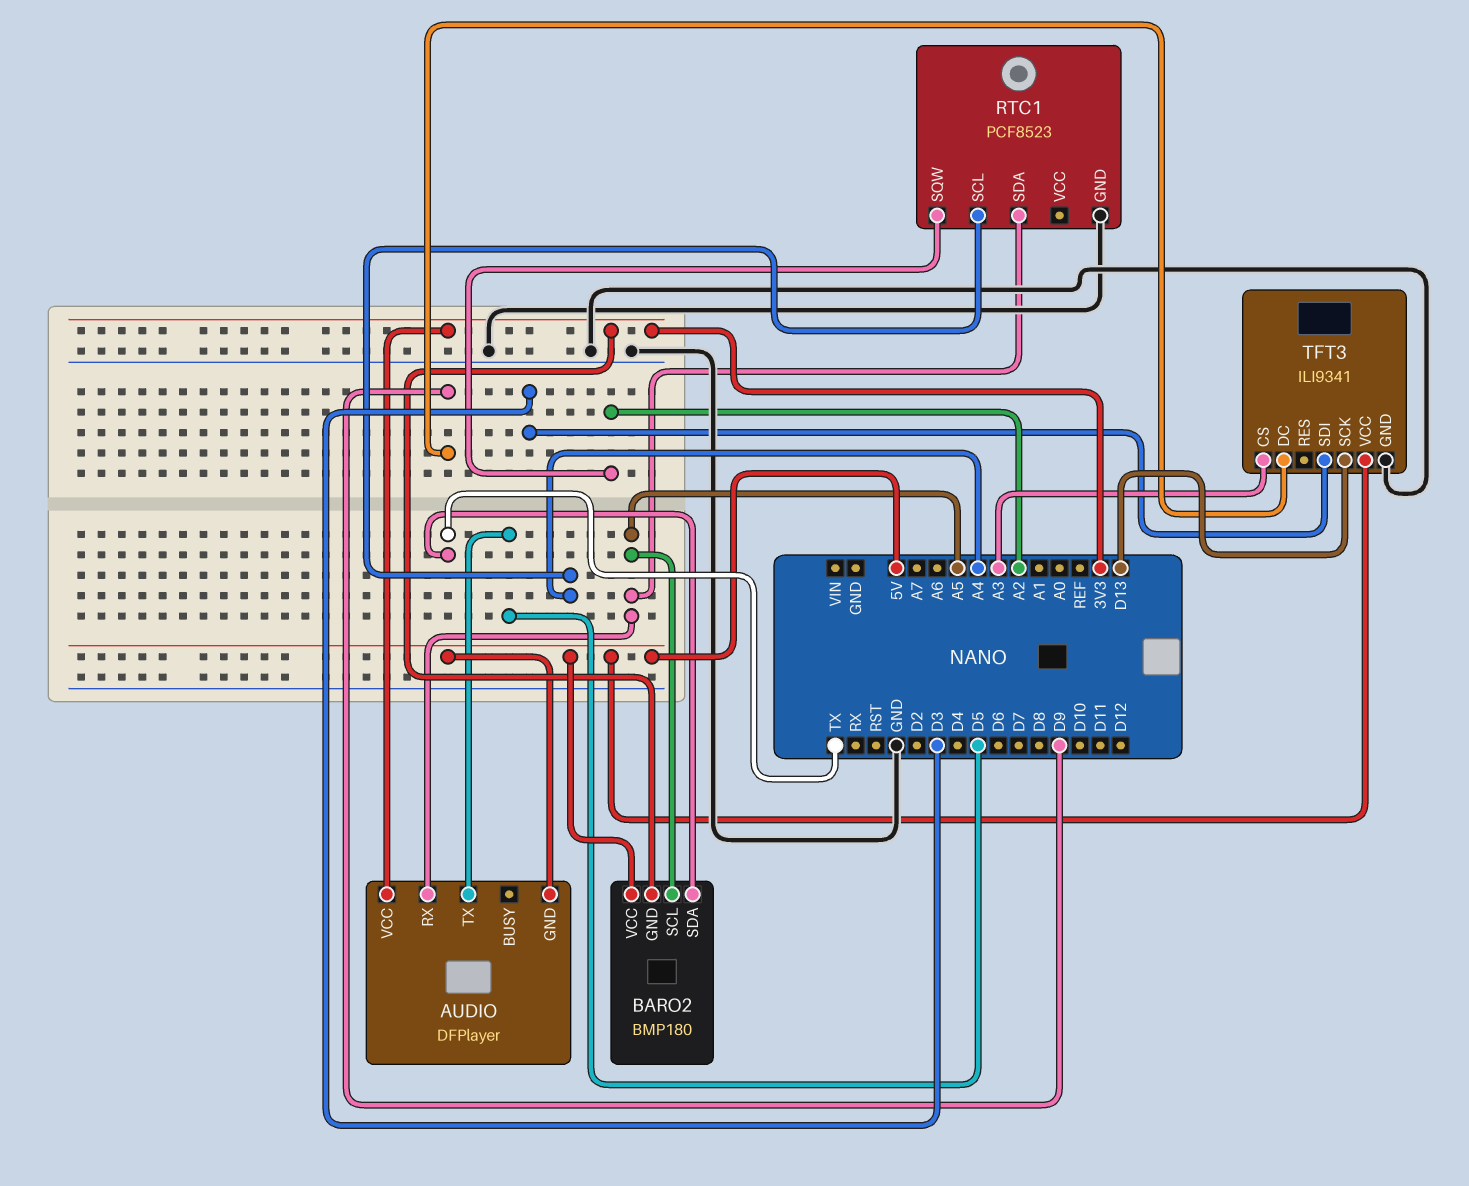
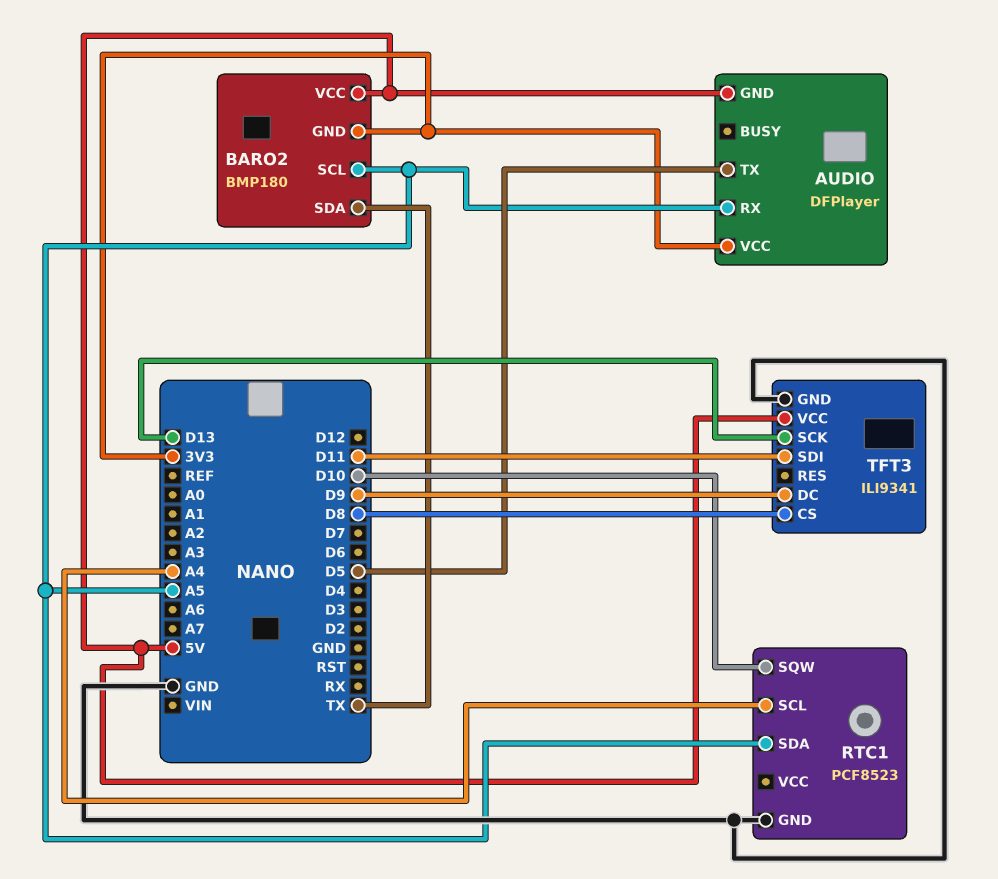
RTC1 pin SQW: A2 -> D10
TFT3 pin CS: A3 -> D8
TFT3 pin SDI: D3 -> D11

